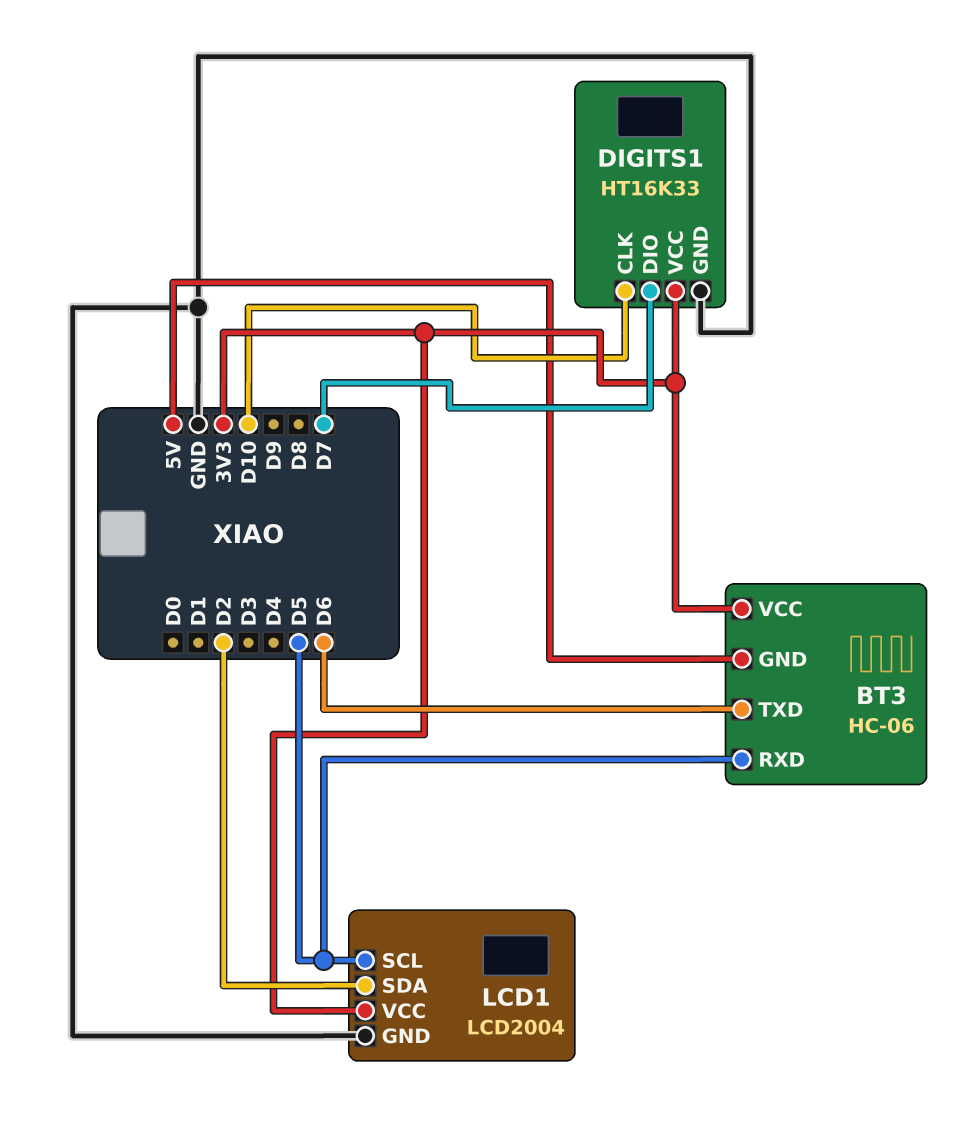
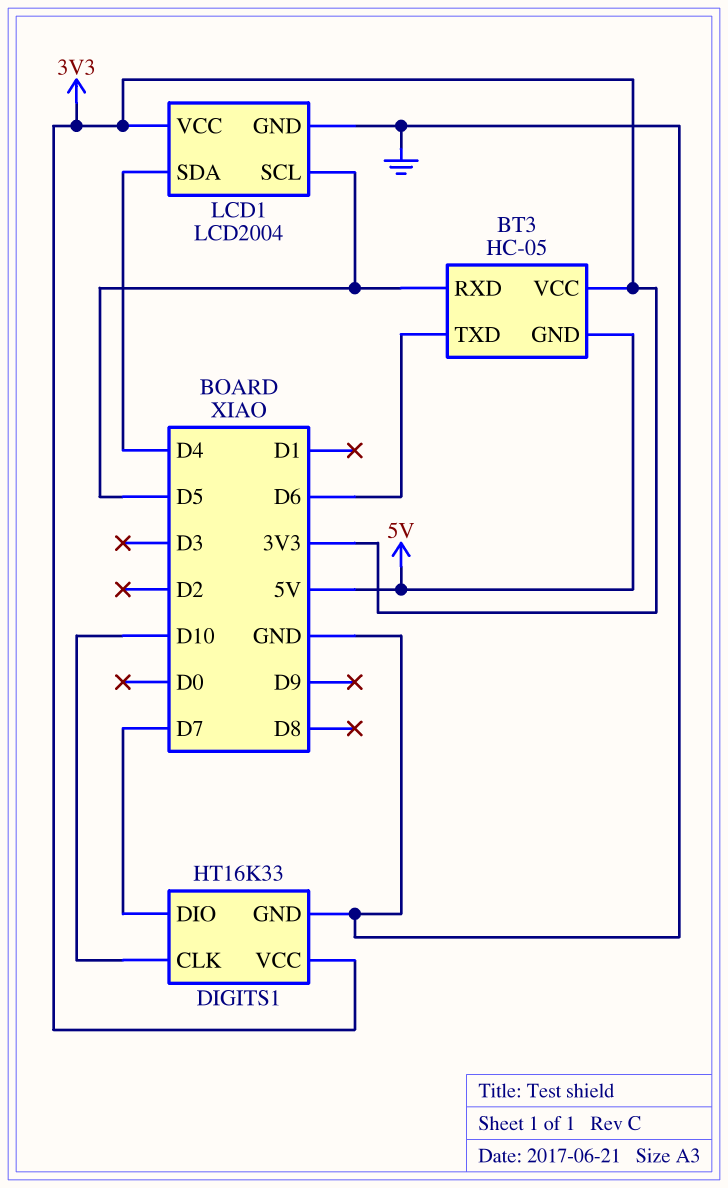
BT3: HC-06 -> HC-05
LCD1 pin SDA: D2 -> D4

